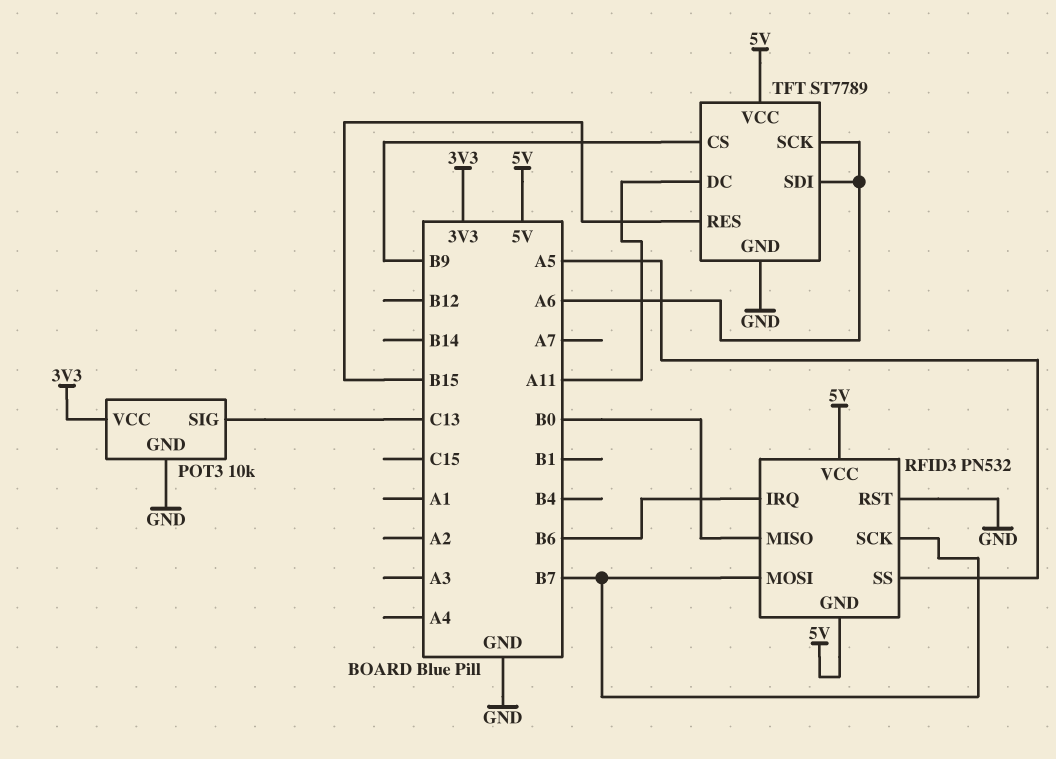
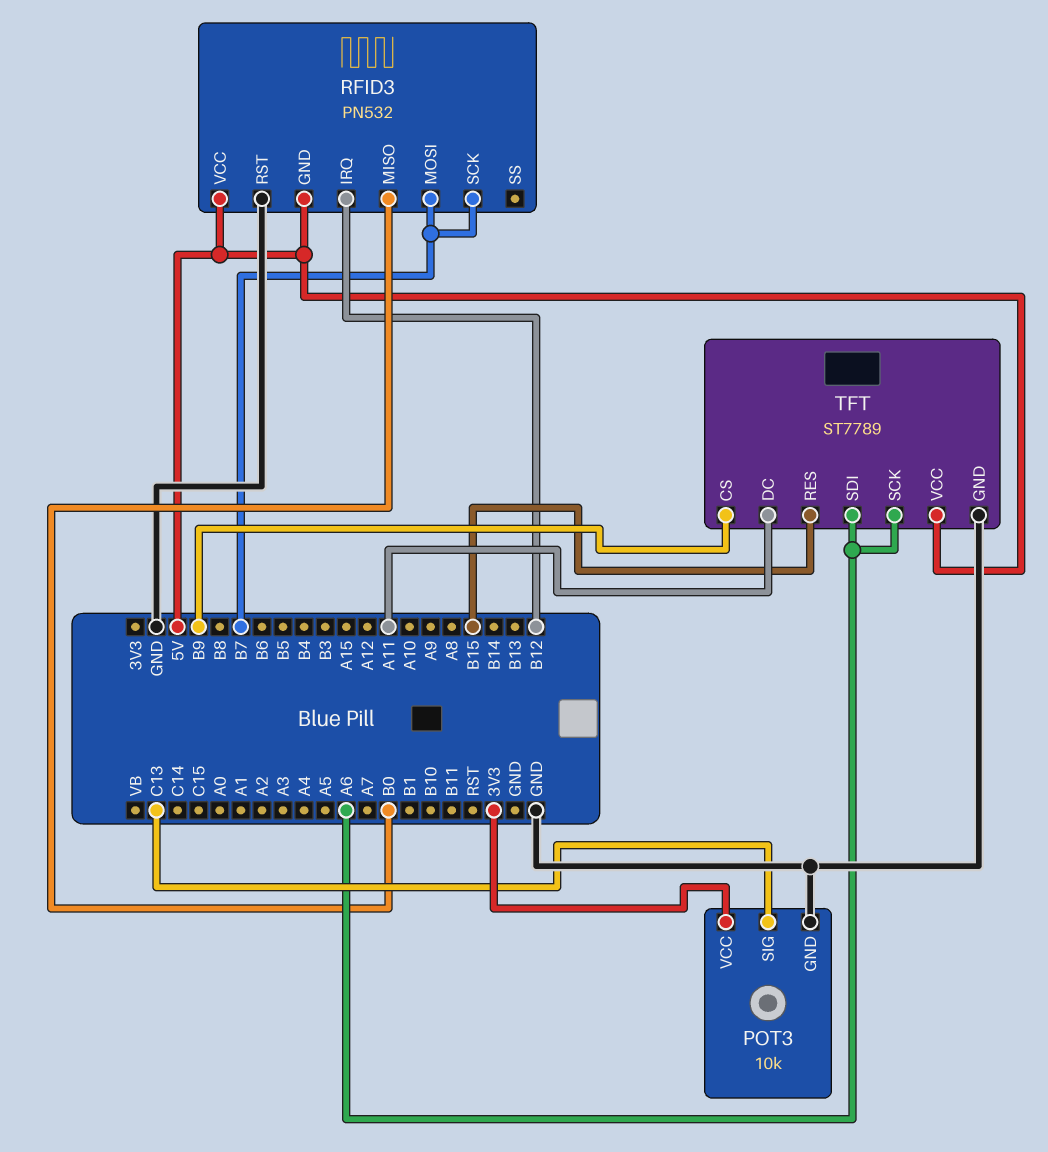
RFID3 pin IRQ: B6 -> B12
RFID3 pin SS: A5 -> none

